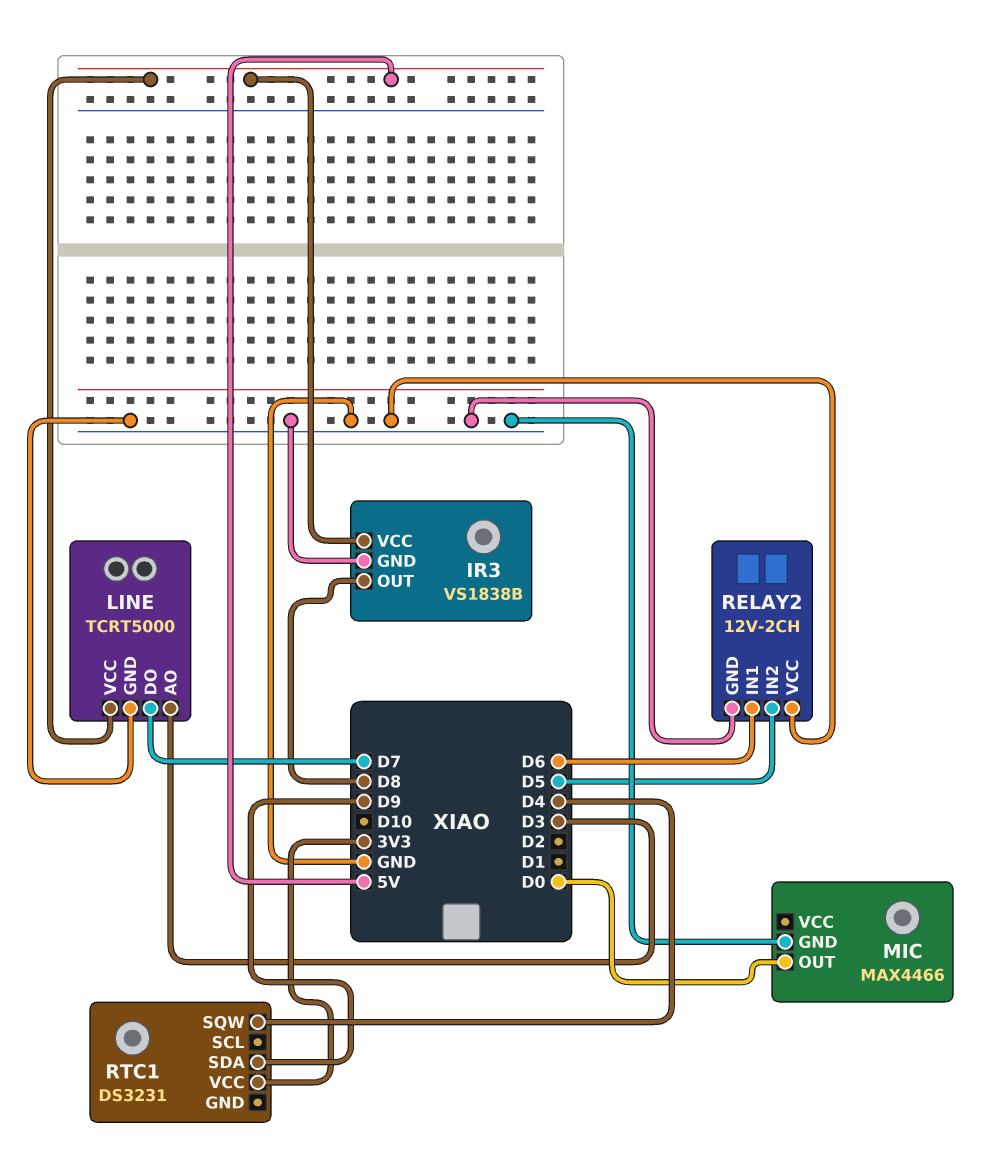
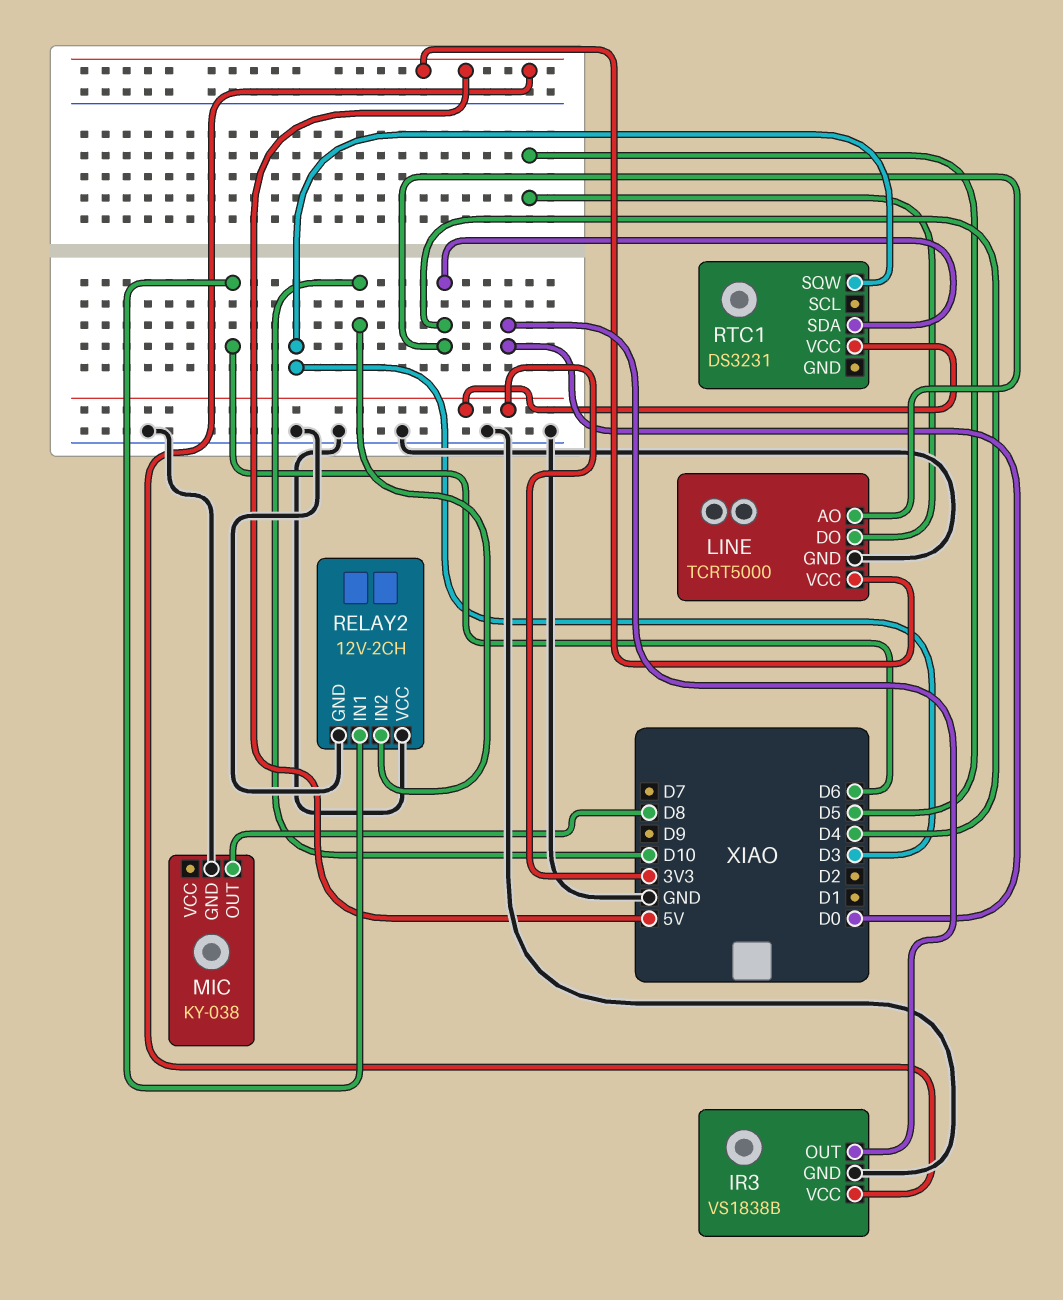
IR3 pin OUT: D8 -> D0
LINE pin AO: D3 -> D4
LINE pin DO: D7 -> D5
MIC: MAX4466 -> KY-038
MIC pin OUT: D0 -> D8
RELAY2 pin IN2: D5 -> D10
RTC1 pin SDA: D9 -> D4
RTC1 pin SQW: D4 -> D3

